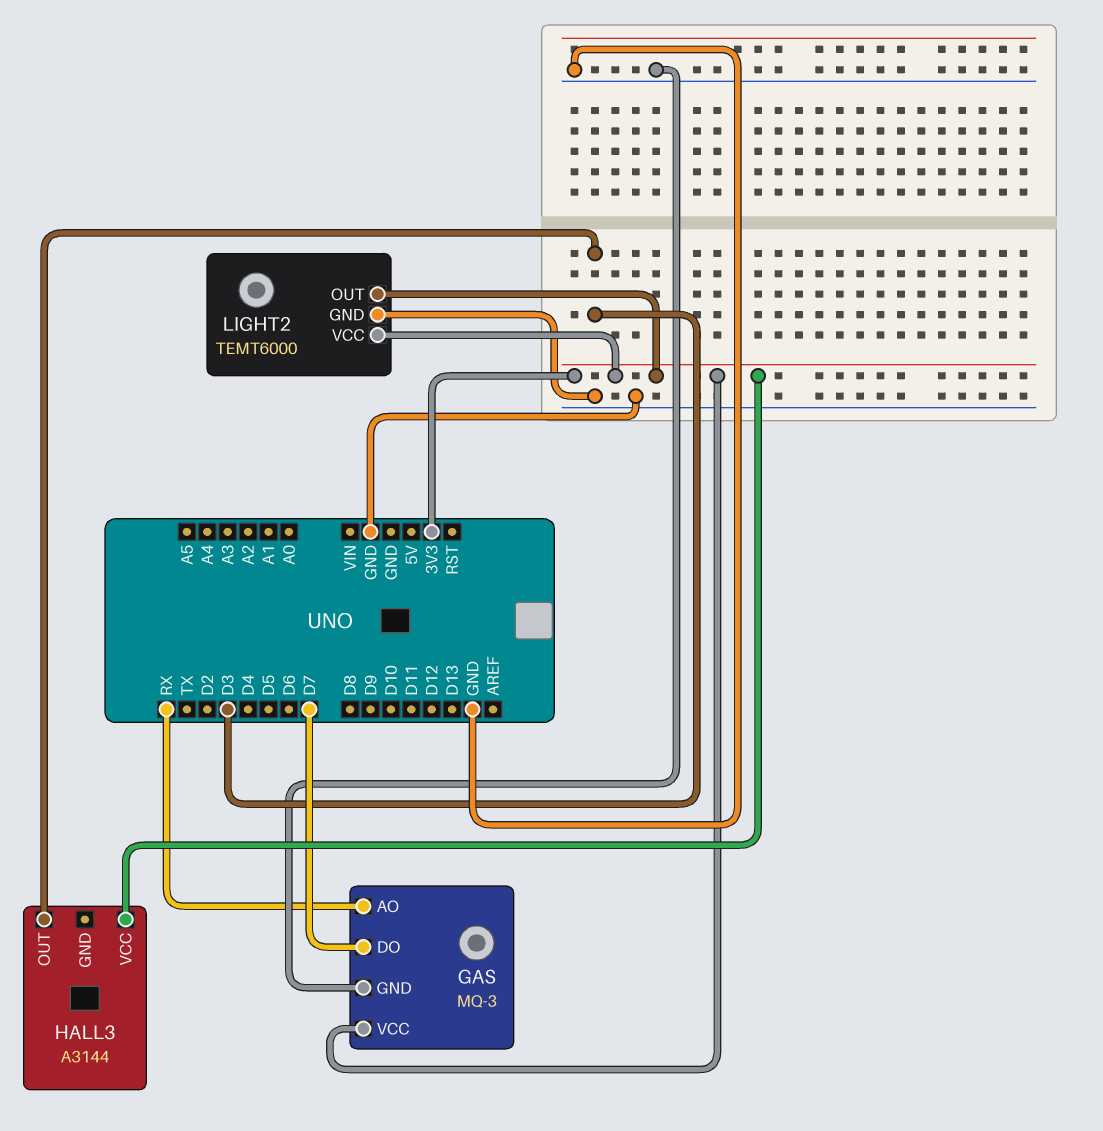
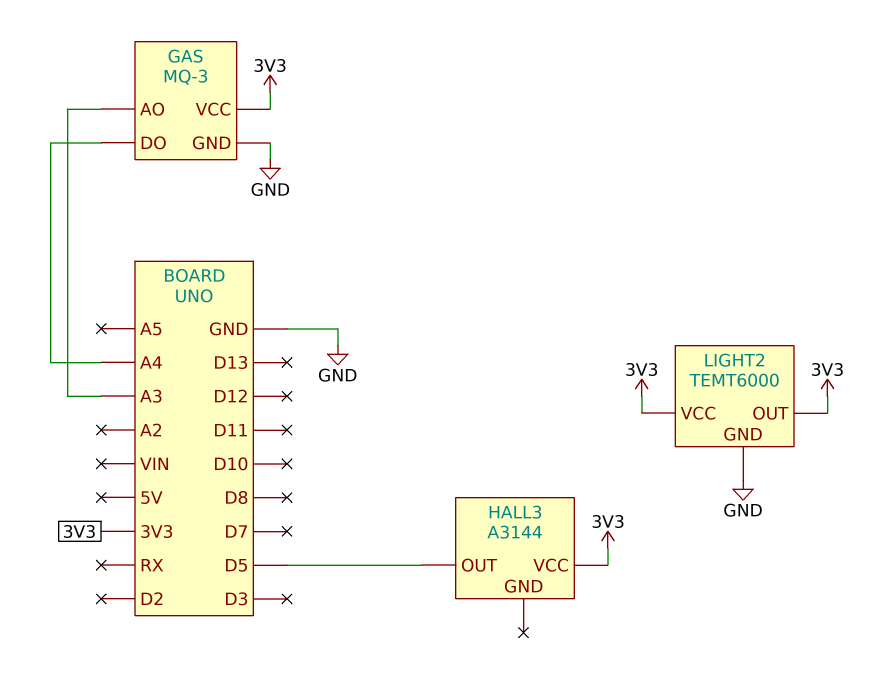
GAS pin AO: RX -> A3
GAS pin DO: D7 -> A4
HALL3 pin OUT: D3 -> D5

